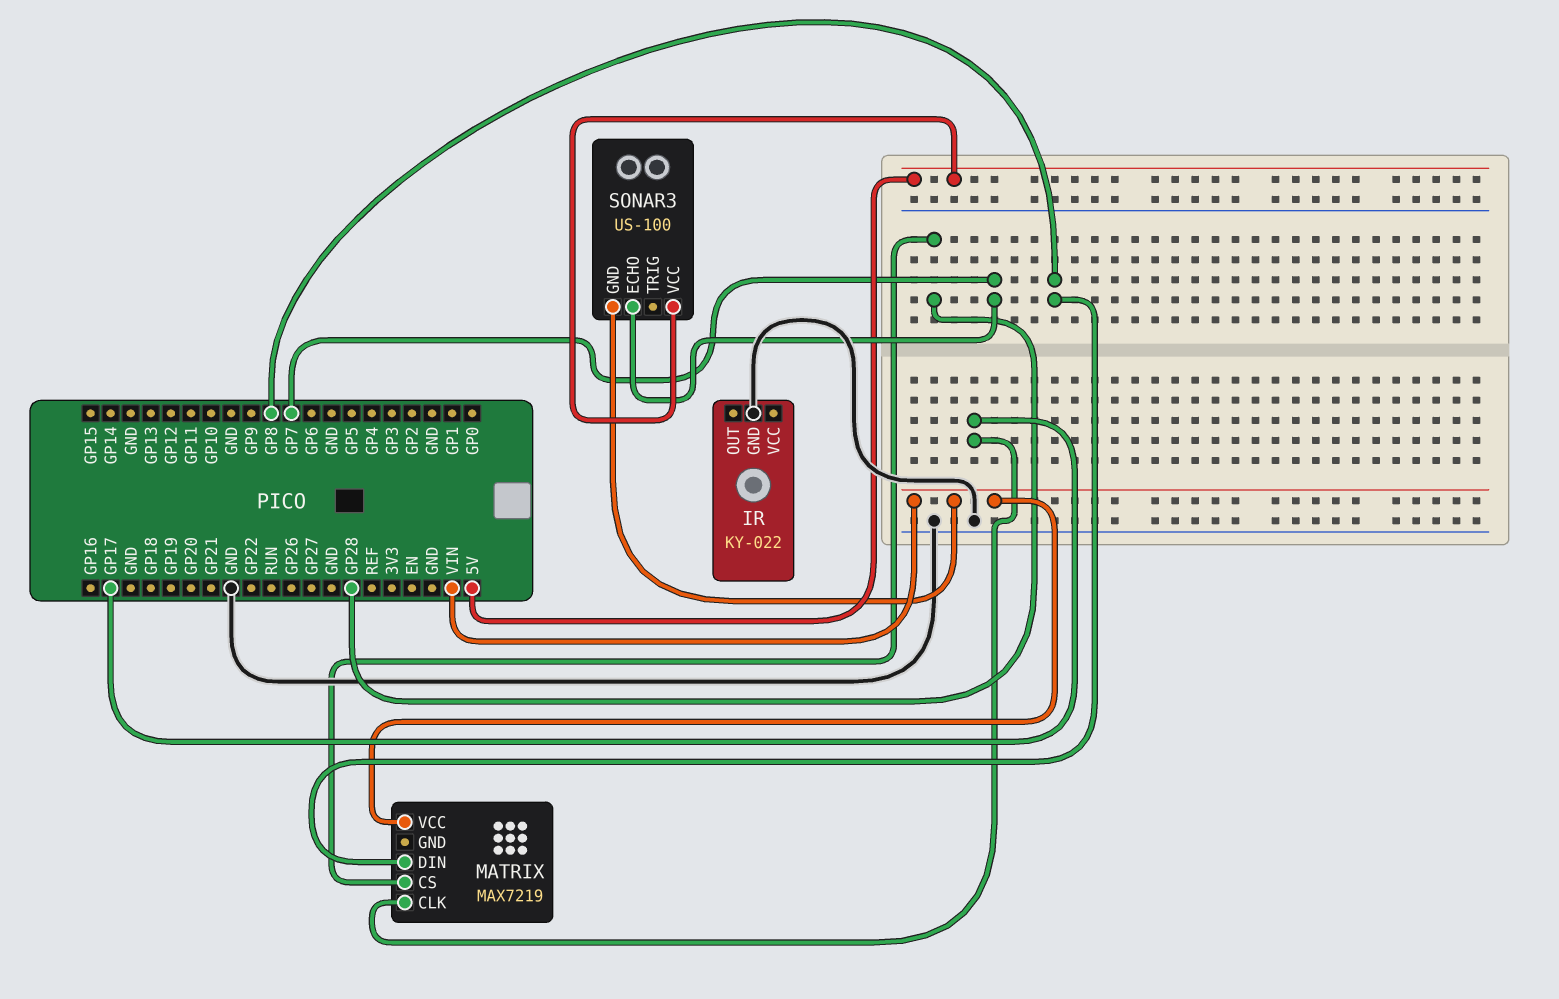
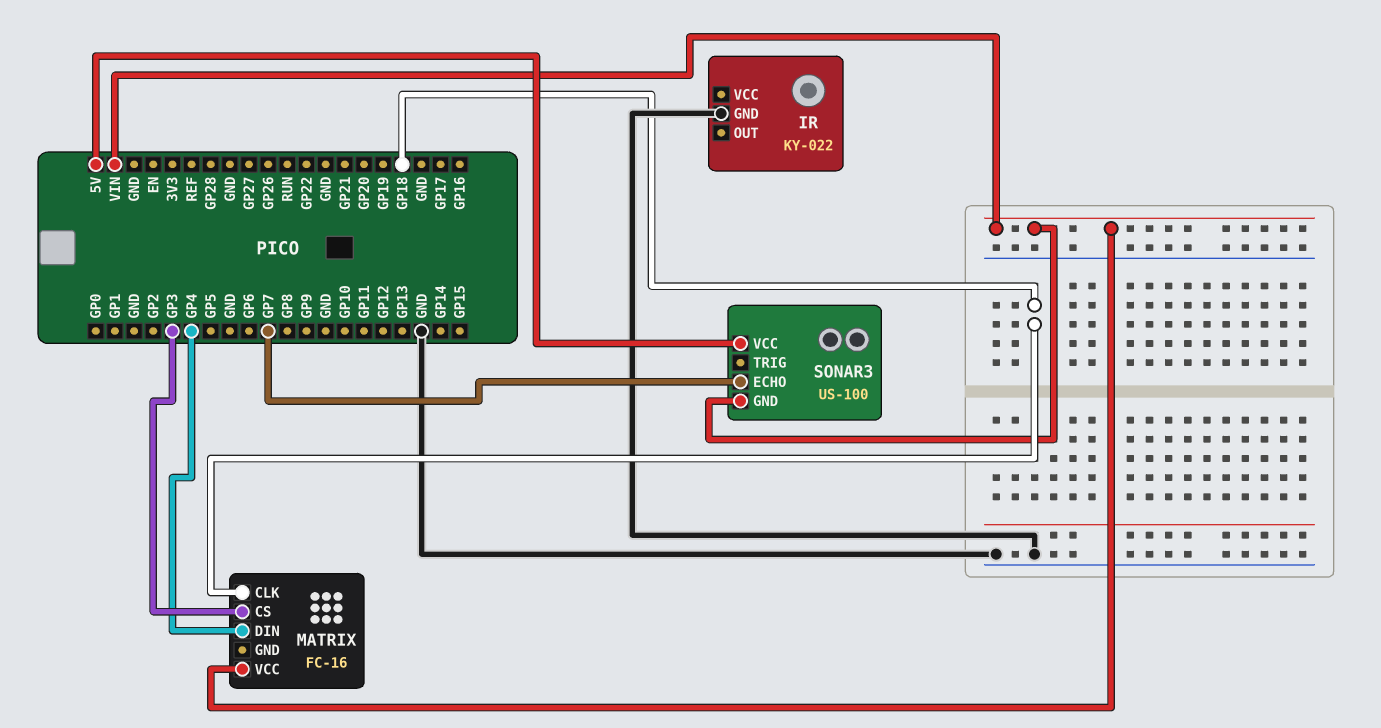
MATRIX: MAX7219 -> FC-16
MATRIX pin CLK: GP17 -> GP18
MATRIX pin CS: GP28 -> GP3
MATRIX pin DIN: GP8 -> GP4

